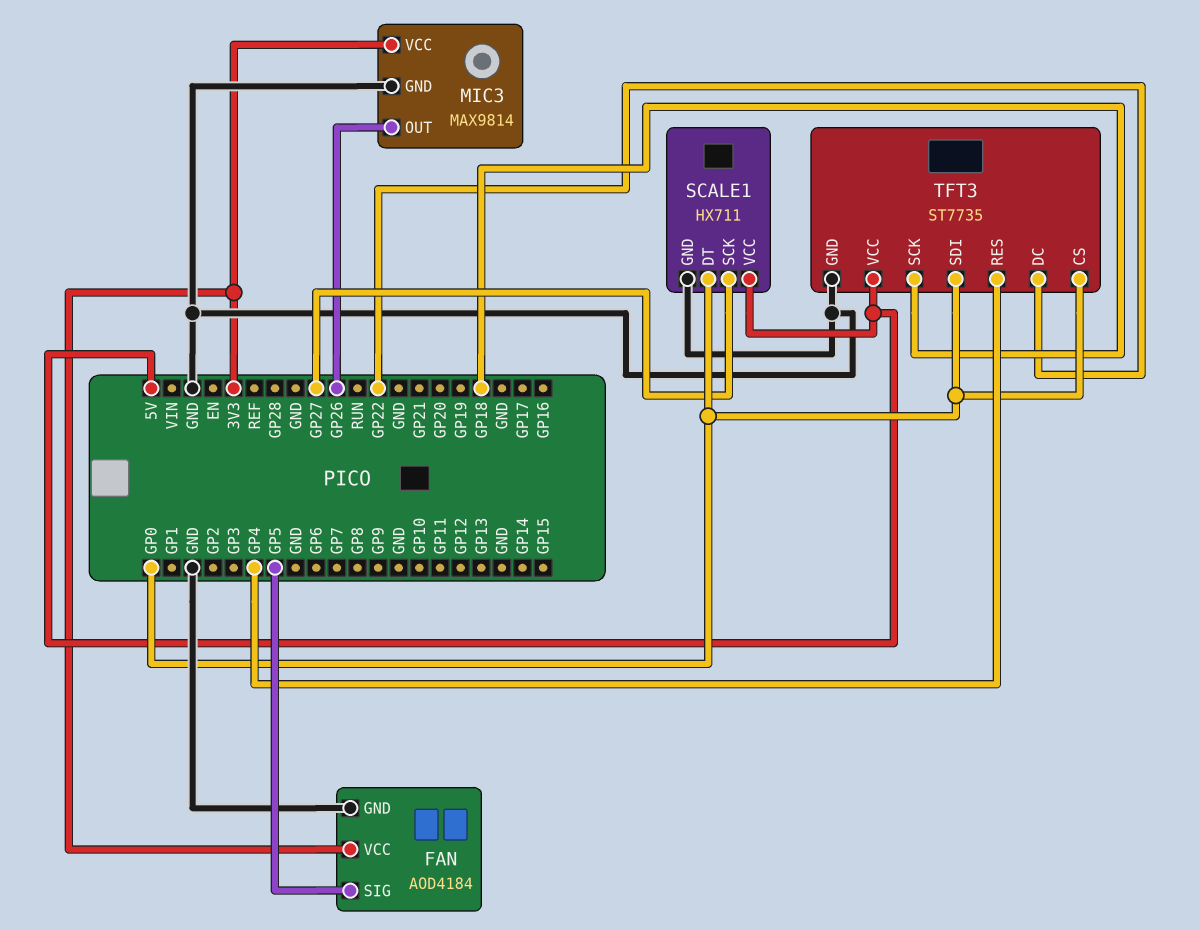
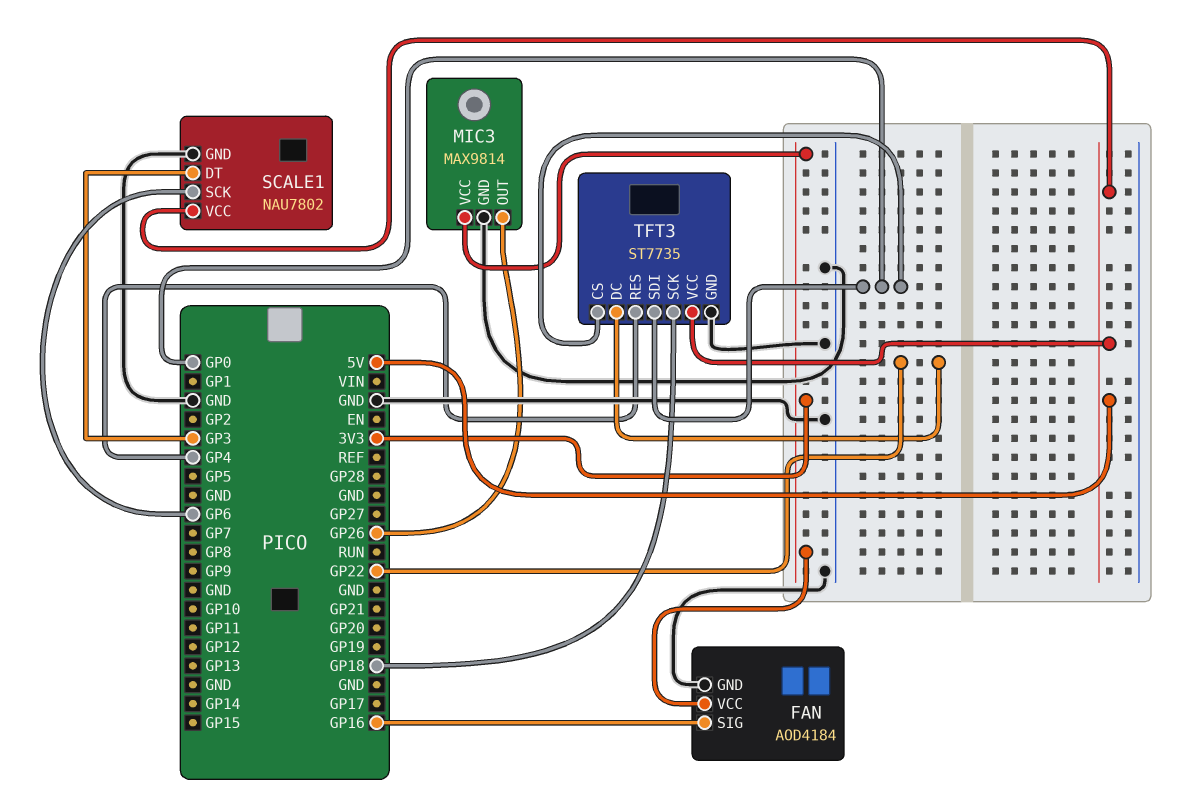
FAN pin SIG: GP5 -> GP16
SCALE1: HX711 -> NAU7802
SCALE1 pin DT: GP0 -> GP3
SCALE1 pin SCK: GP27 -> GP6

